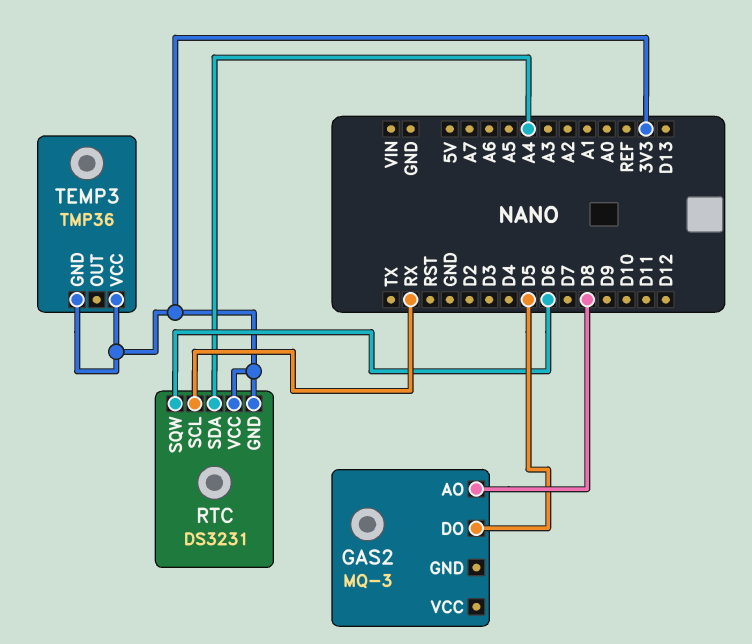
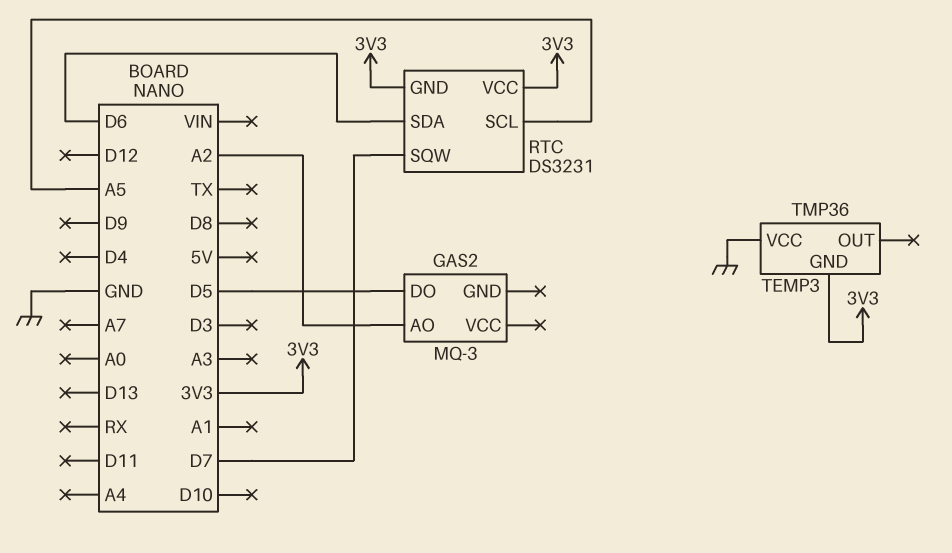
GAS2 pin AO: D8 -> A2
RTC pin SCL: RX -> A5
RTC pin SDA: A4 -> D6
RTC pin SQW: D6 -> D7
TEMP3 pin VCC: 3V3 -> GND

